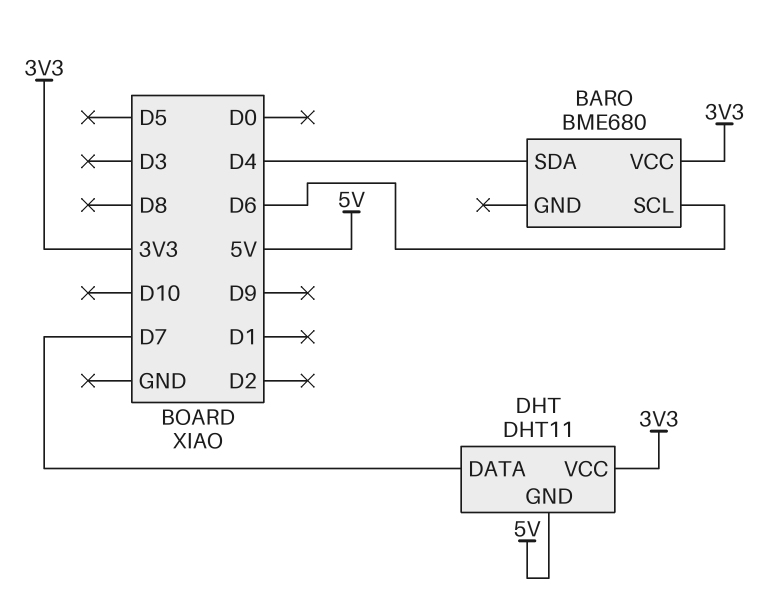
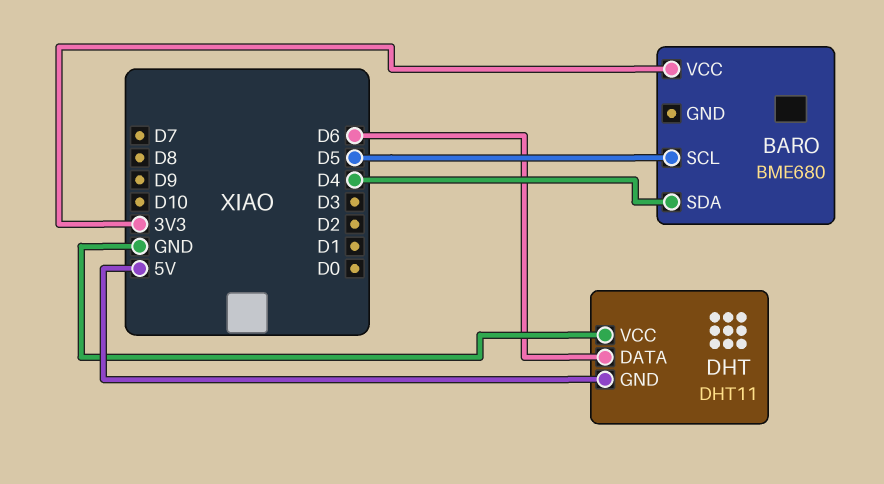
BARO pin SCL: D6 -> D5
DHT pin DATA: D7 -> D6
DHT pin VCC: 3V3 -> GND

